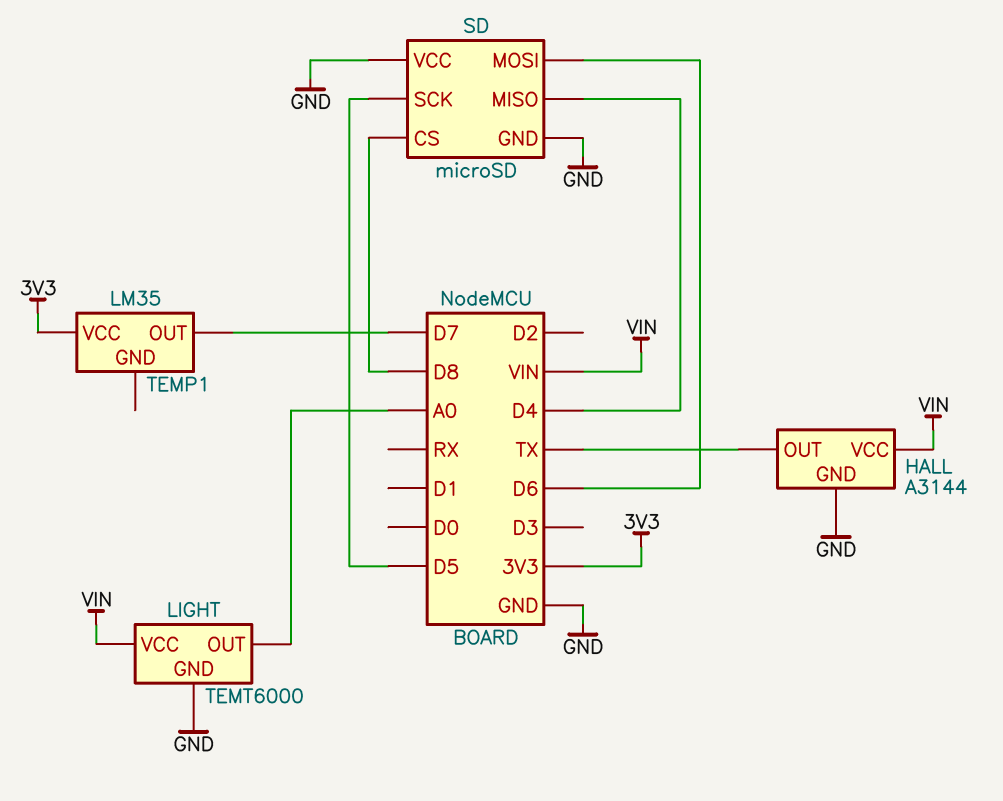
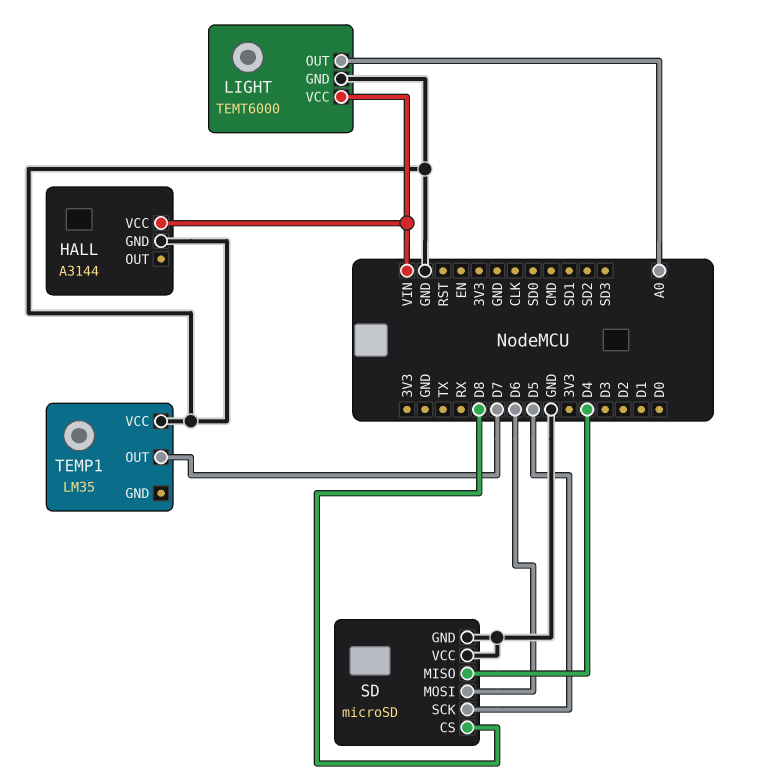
HALL pin OUT: TX -> none
TEMP1 pin VCC: 3V3 -> GND

